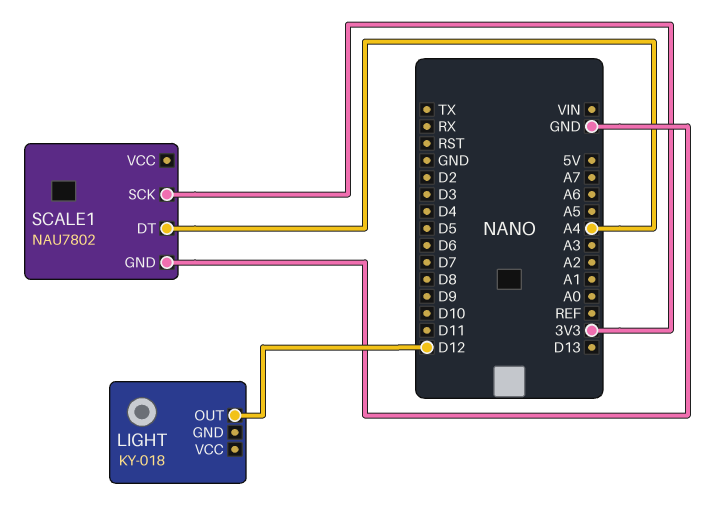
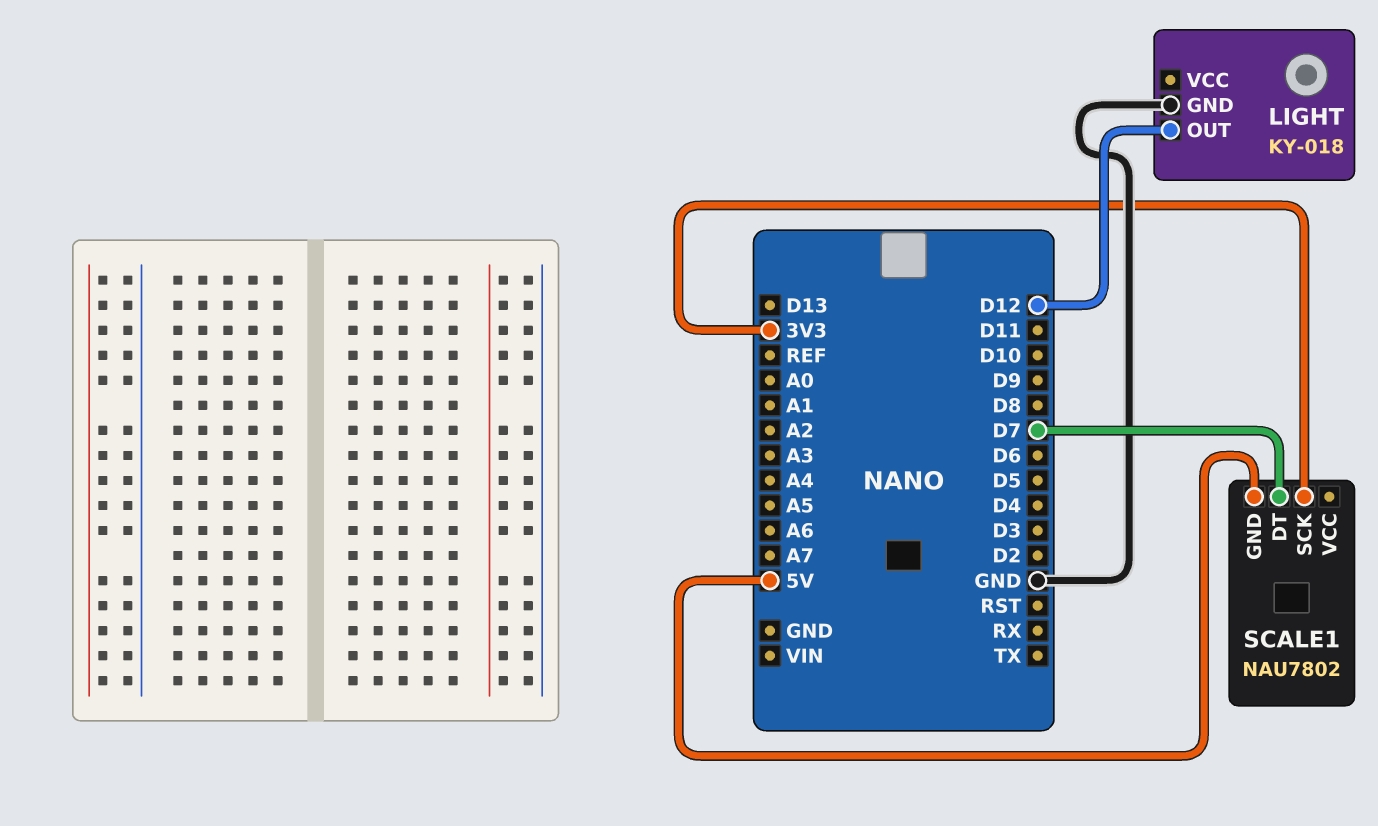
LIGHT pin GND: none -> GND
SCALE1 pin DT: A4 -> D7
SCALE1 pin GND: GND -> 5V

